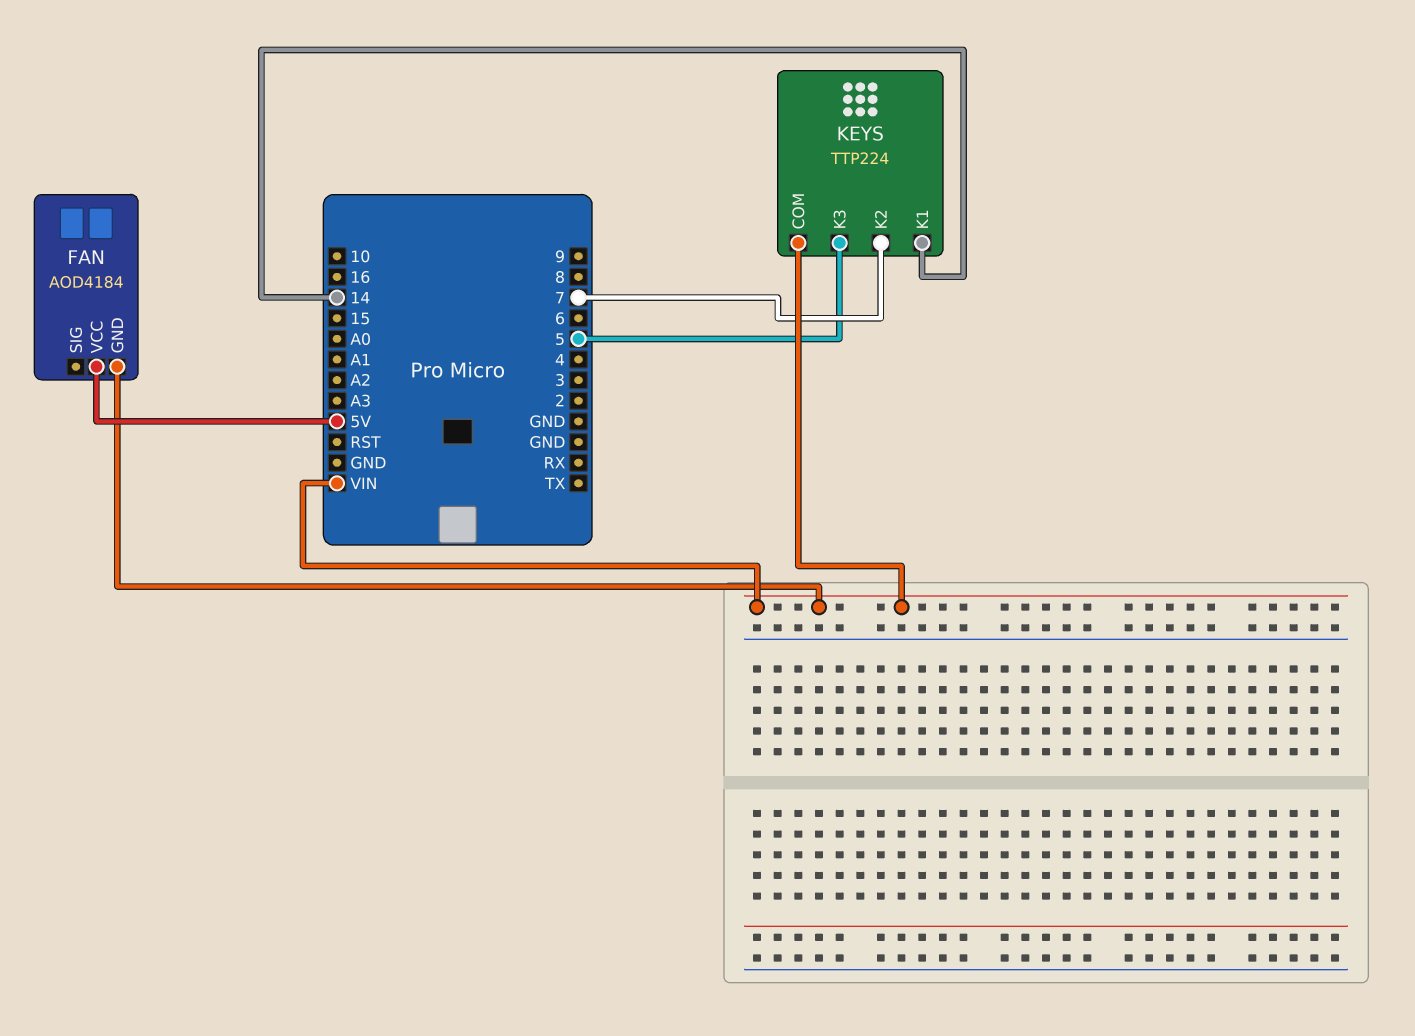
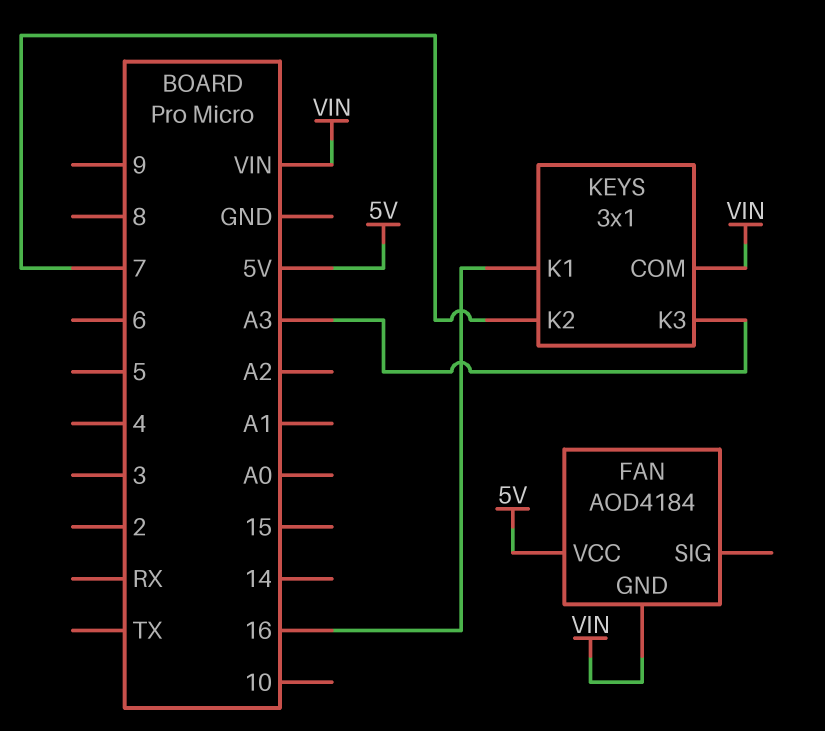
KEYS: TTP224 -> 3x1
KEYS pin K1: 14 -> 16
KEYS pin K3: 5 -> A3

